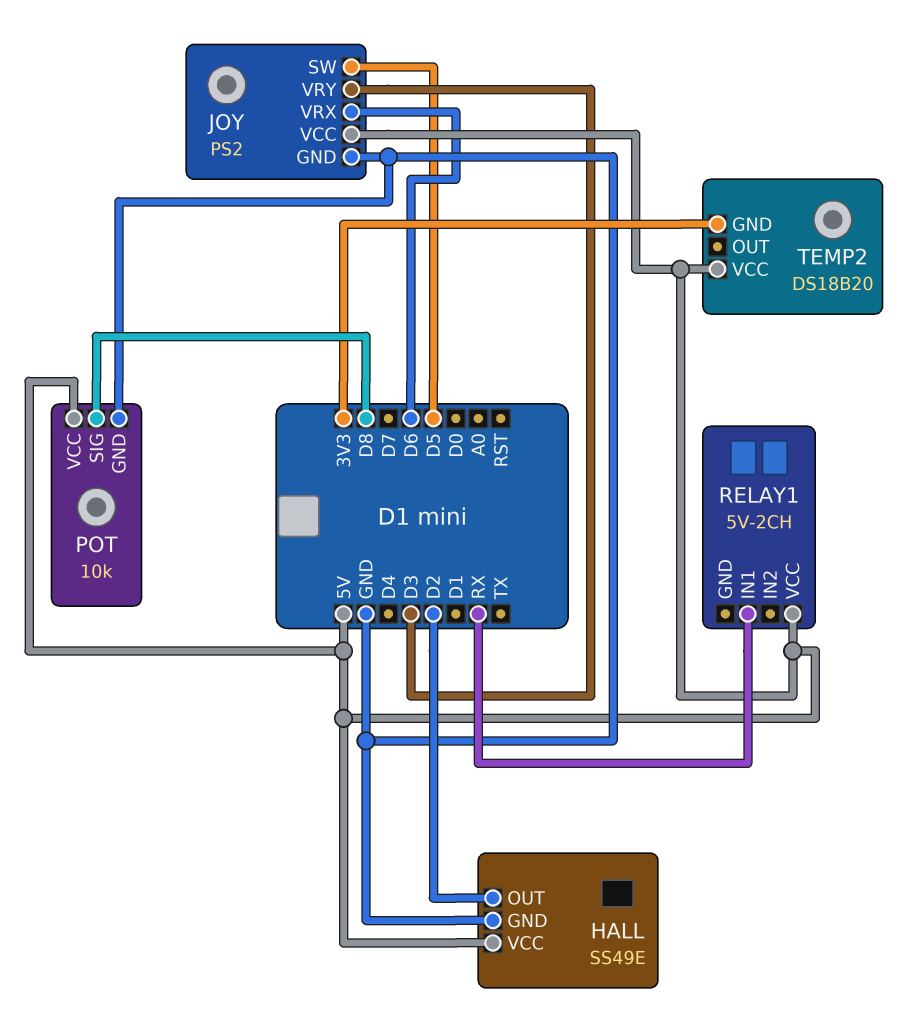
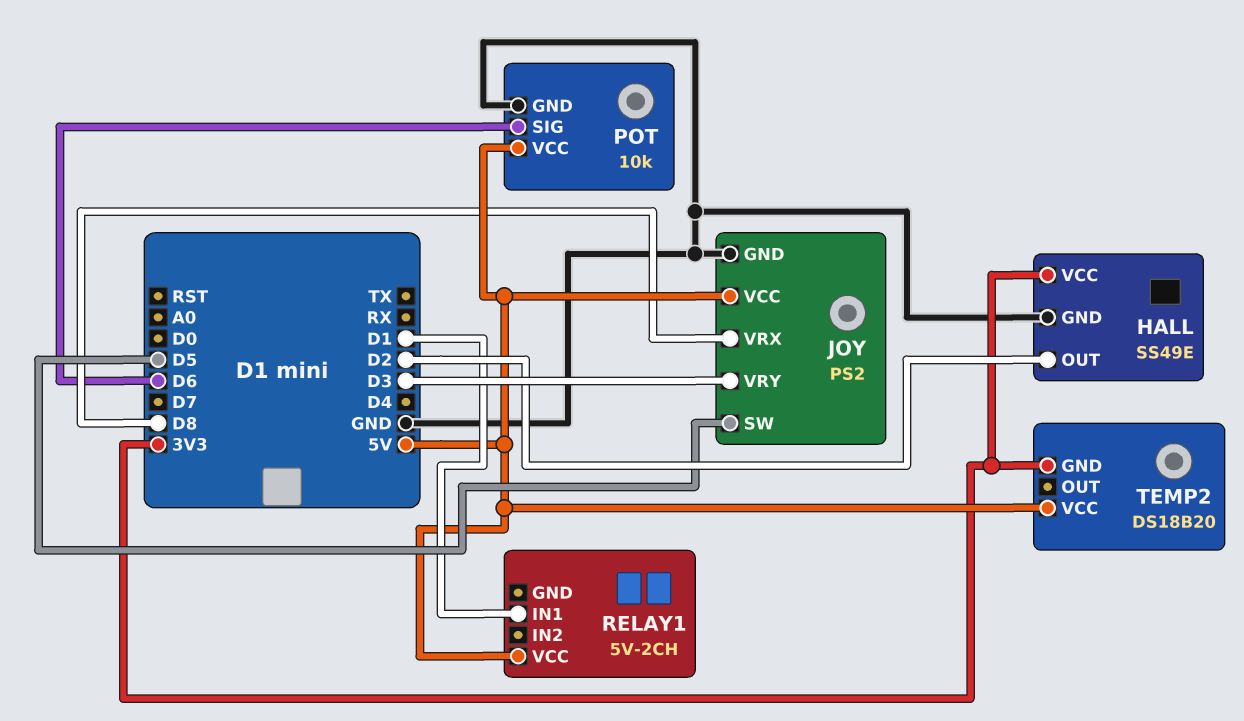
HALL pin VCC: 5V -> 3V3
JOY pin VRX: D6 -> D8
POT pin SIG: D8 -> D6
RELAY1 pin IN1: RX -> D1

